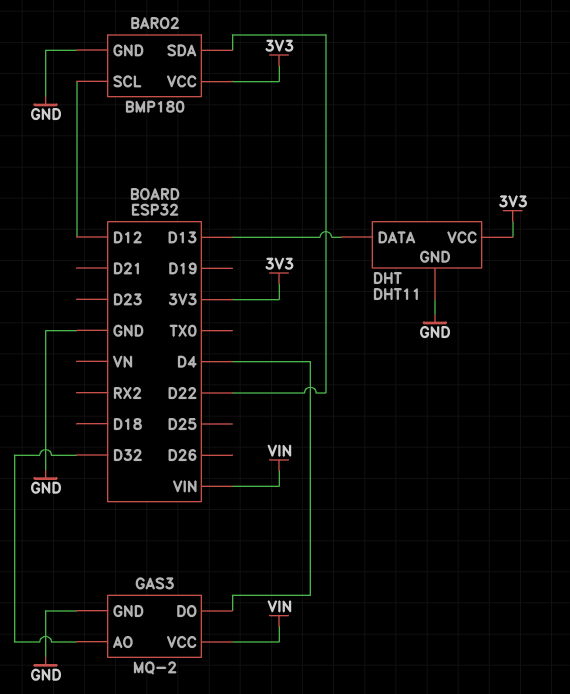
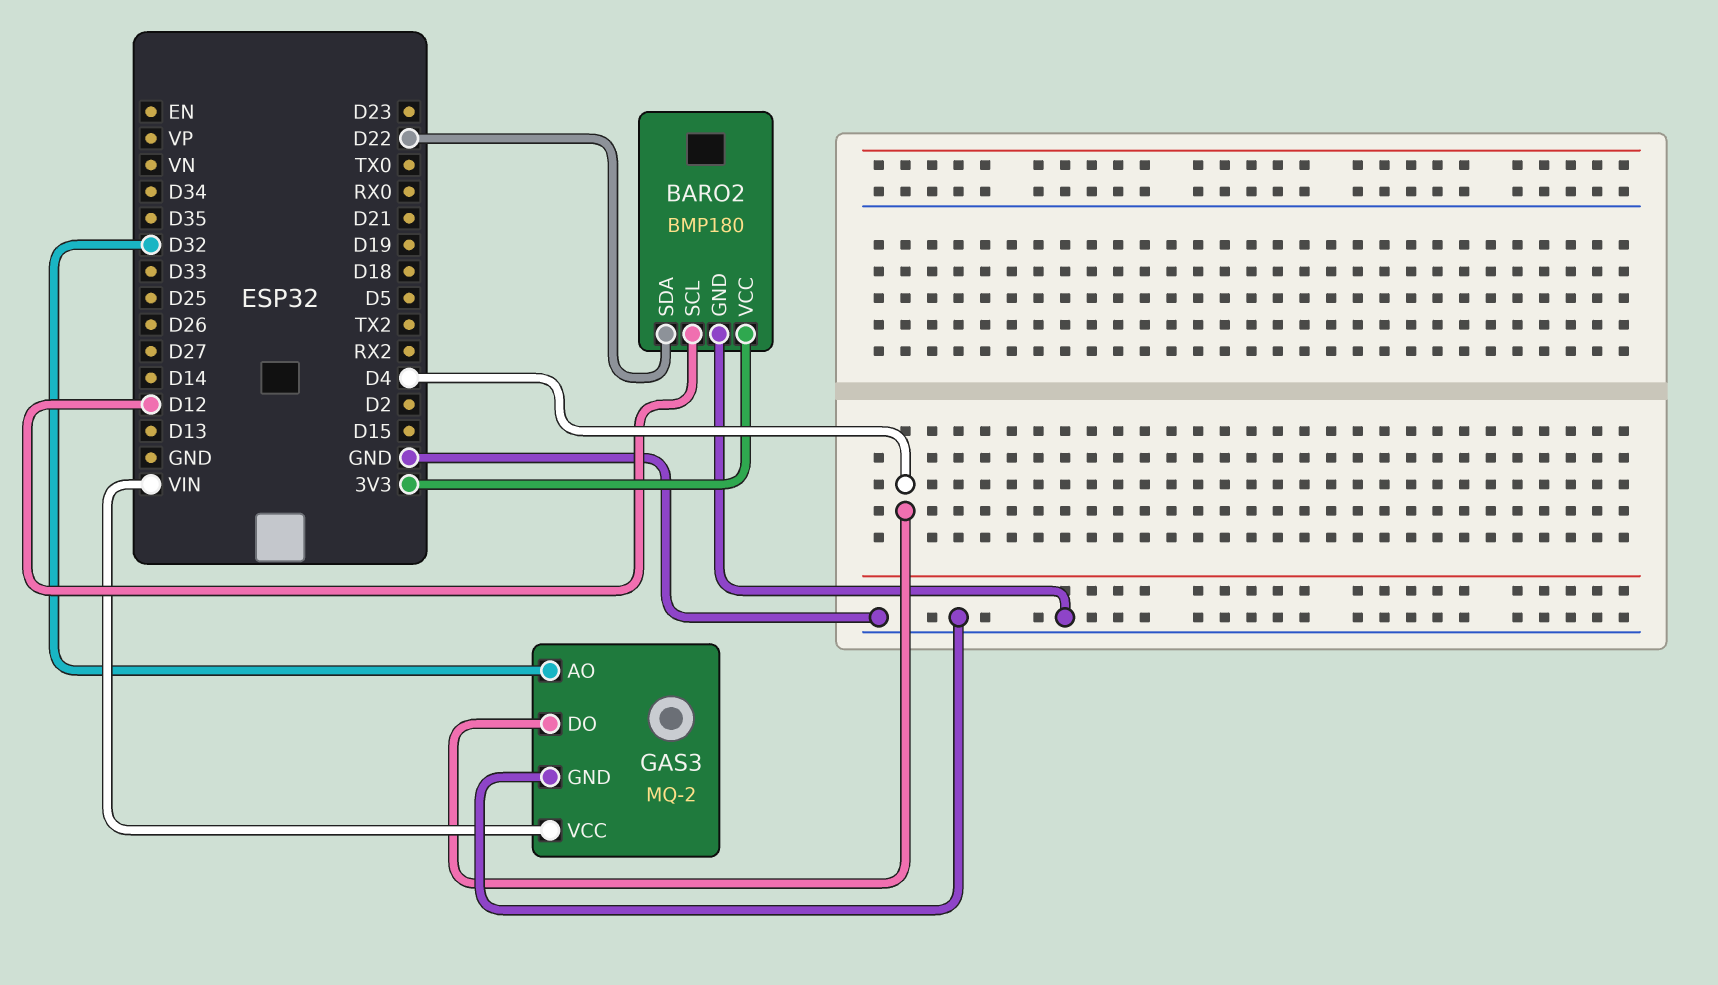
DHT: DHT11 -> none
DHT pin DATA: D13 -> none
DHT pin GND: GND -> none
DHT pin VCC: 3V3 -> none

